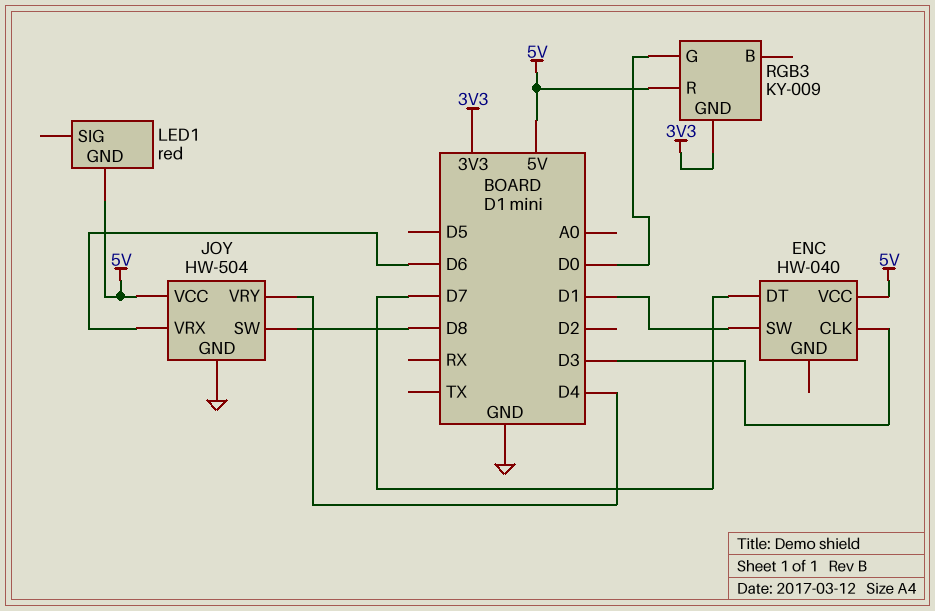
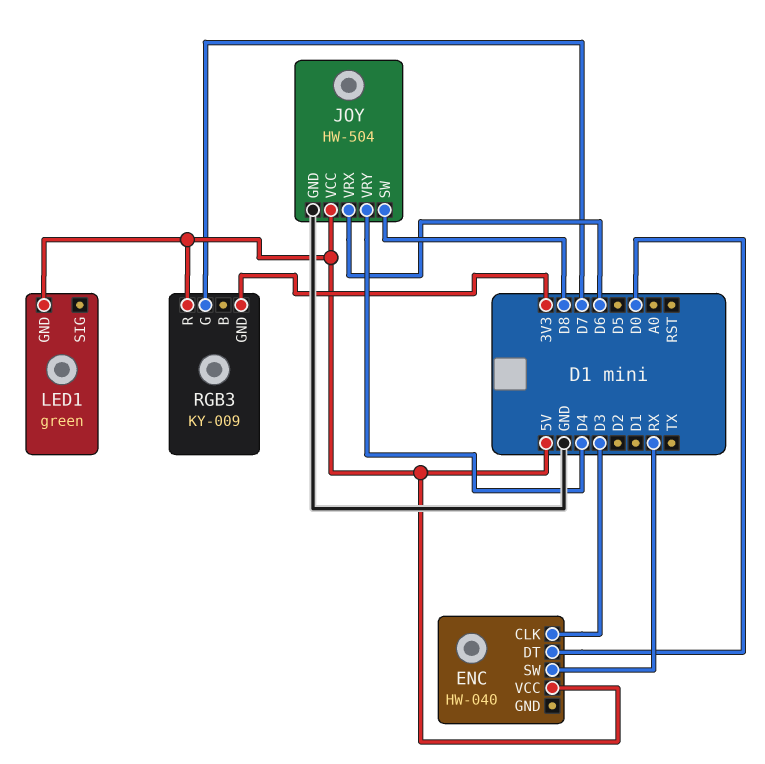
ENC pin DT: D7 -> D0
ENC pin SW: D1 -> RX
LED1: red -> green
RGB3 pin G: D0 -> D7

